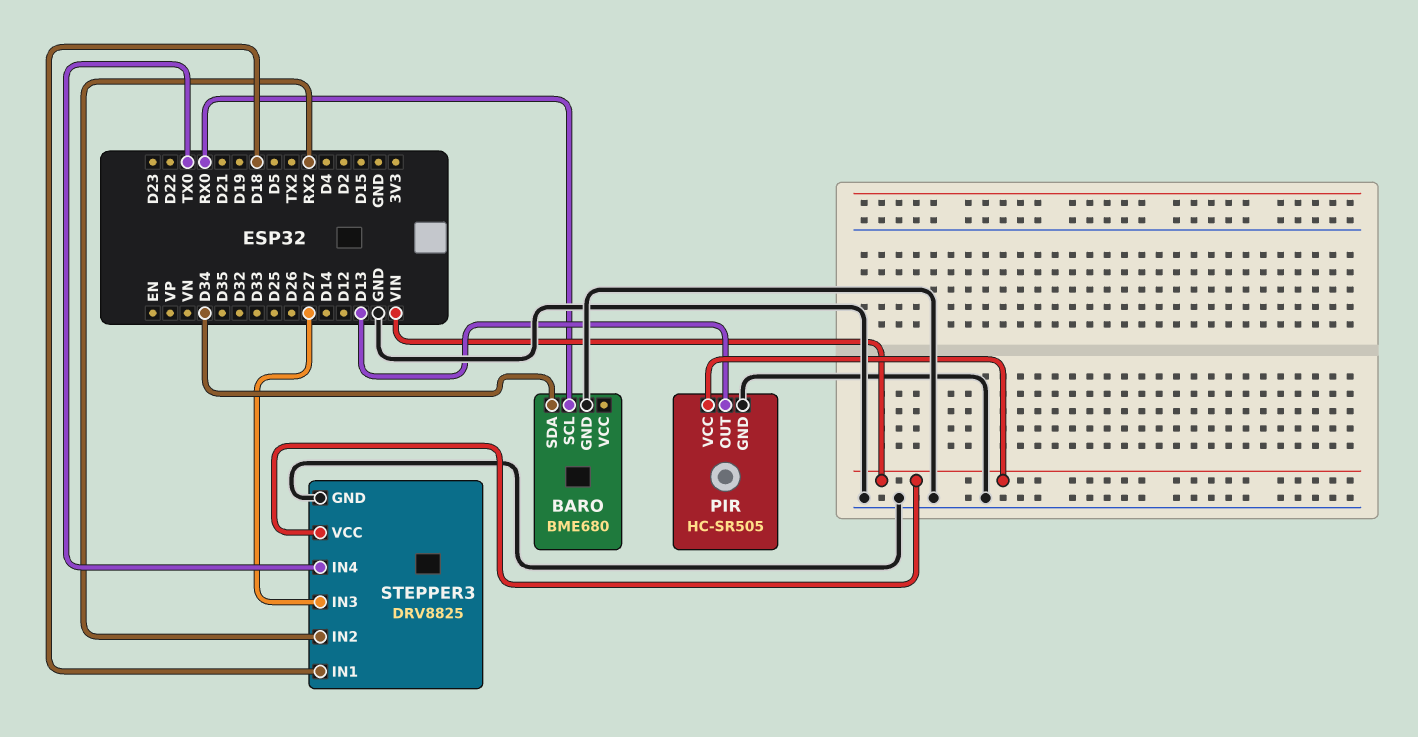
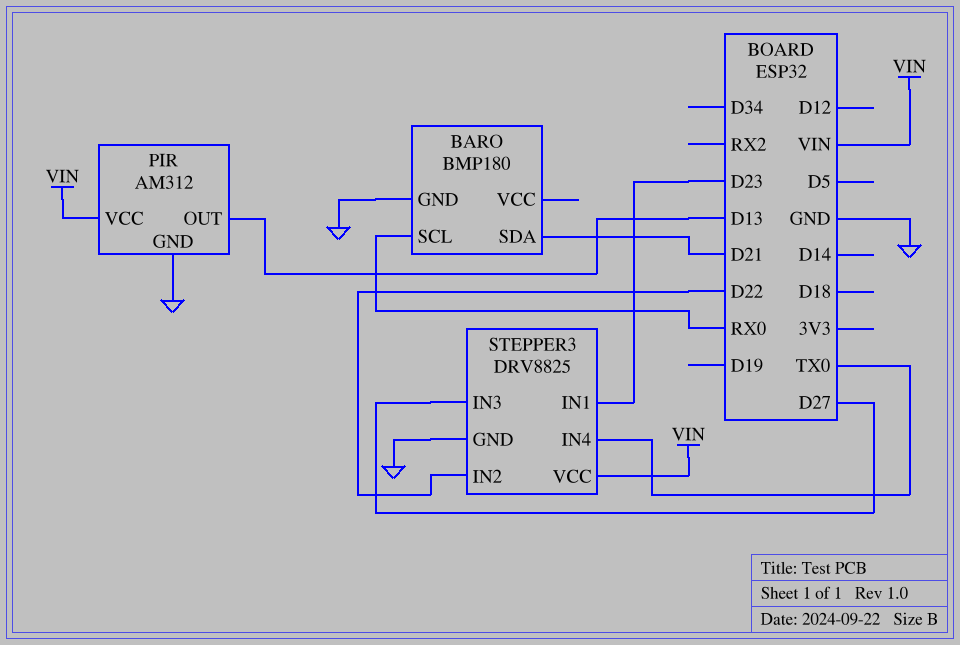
BARO: BME680 -> BMP180
BARO pin SDA: D34 -> D21
PIR: HC-SR505 -> AM312
STEPPER3 pin IN1: D18 -> D23
STEPPER3 pin IN2: RX2 -> D22

